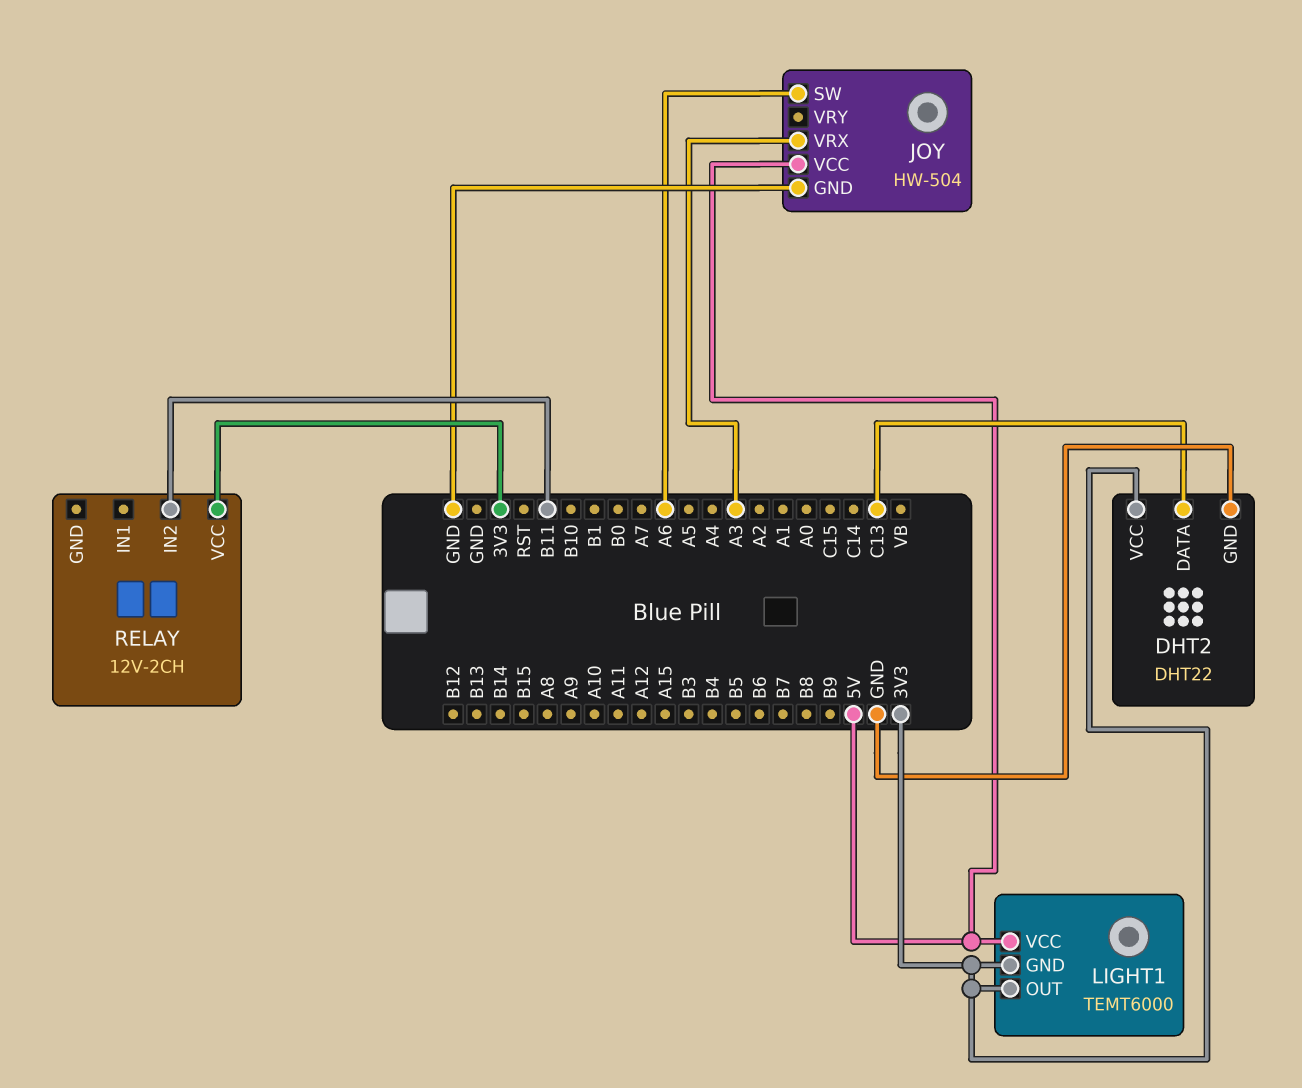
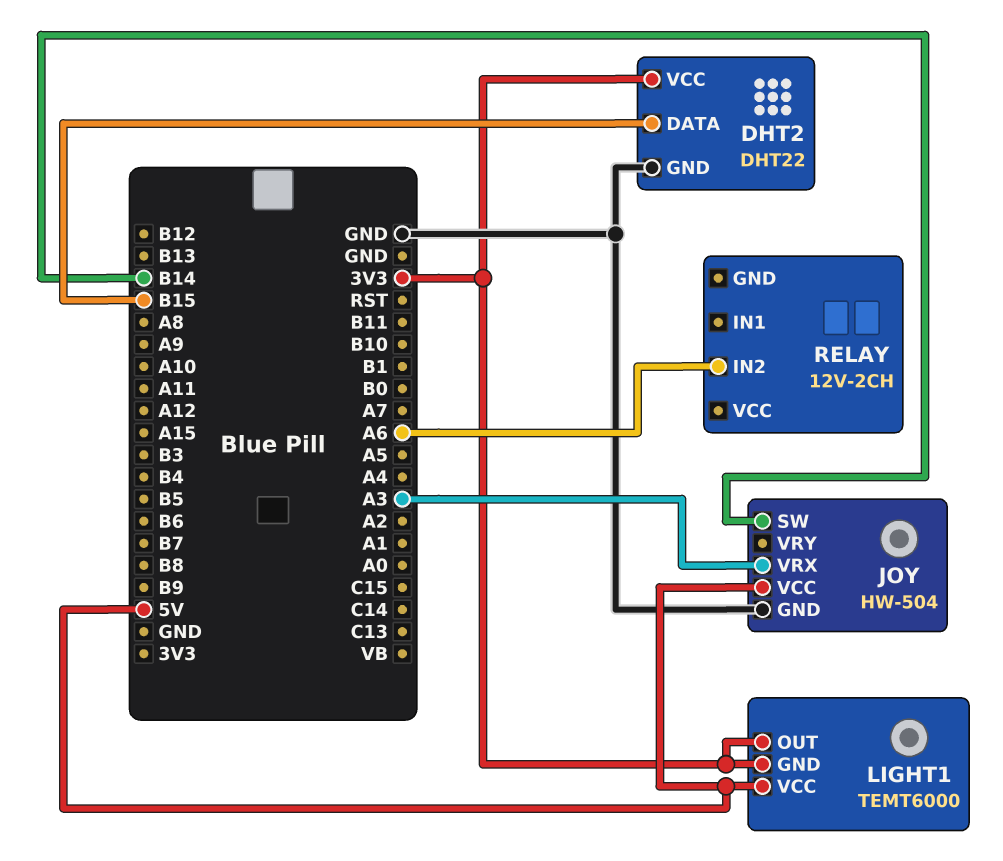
DHT2 pin DATA: C13 -> B15
JOY pin SW: A6 -> B14
RELAY pin IN2: B11 -> A6
RELAY pin VCC: 3V3 -> none

